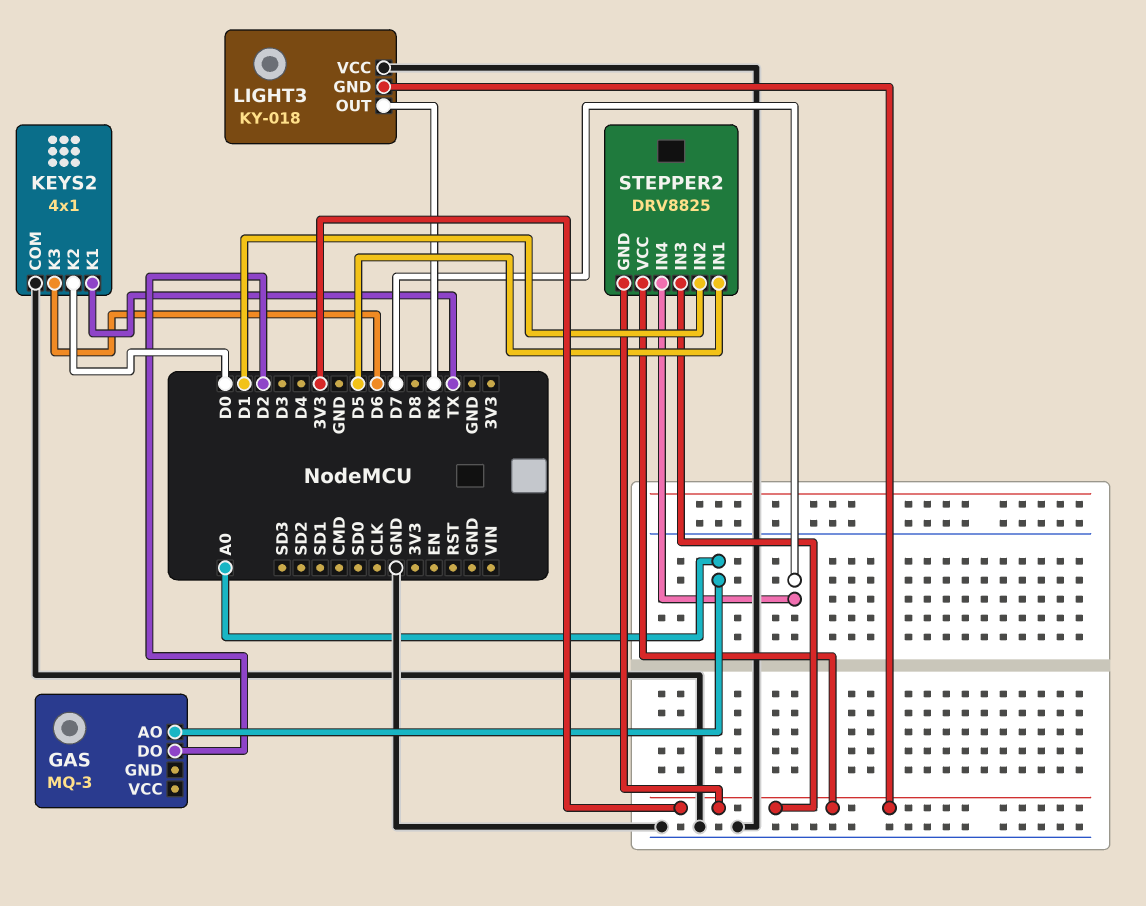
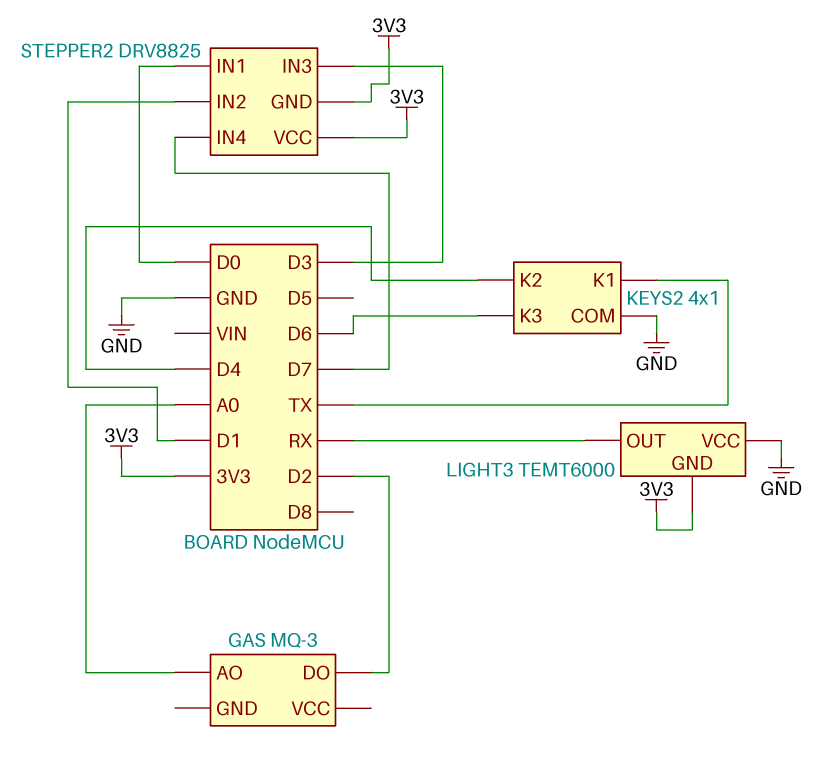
KEYS2 pin K2: D0 -> D4
LIGHT3: KY-018 -> TEMT6000
STEPPER2 pin IN1: D5 -> D0
STEPPER2 pin IN3: 3V3 -> D3

